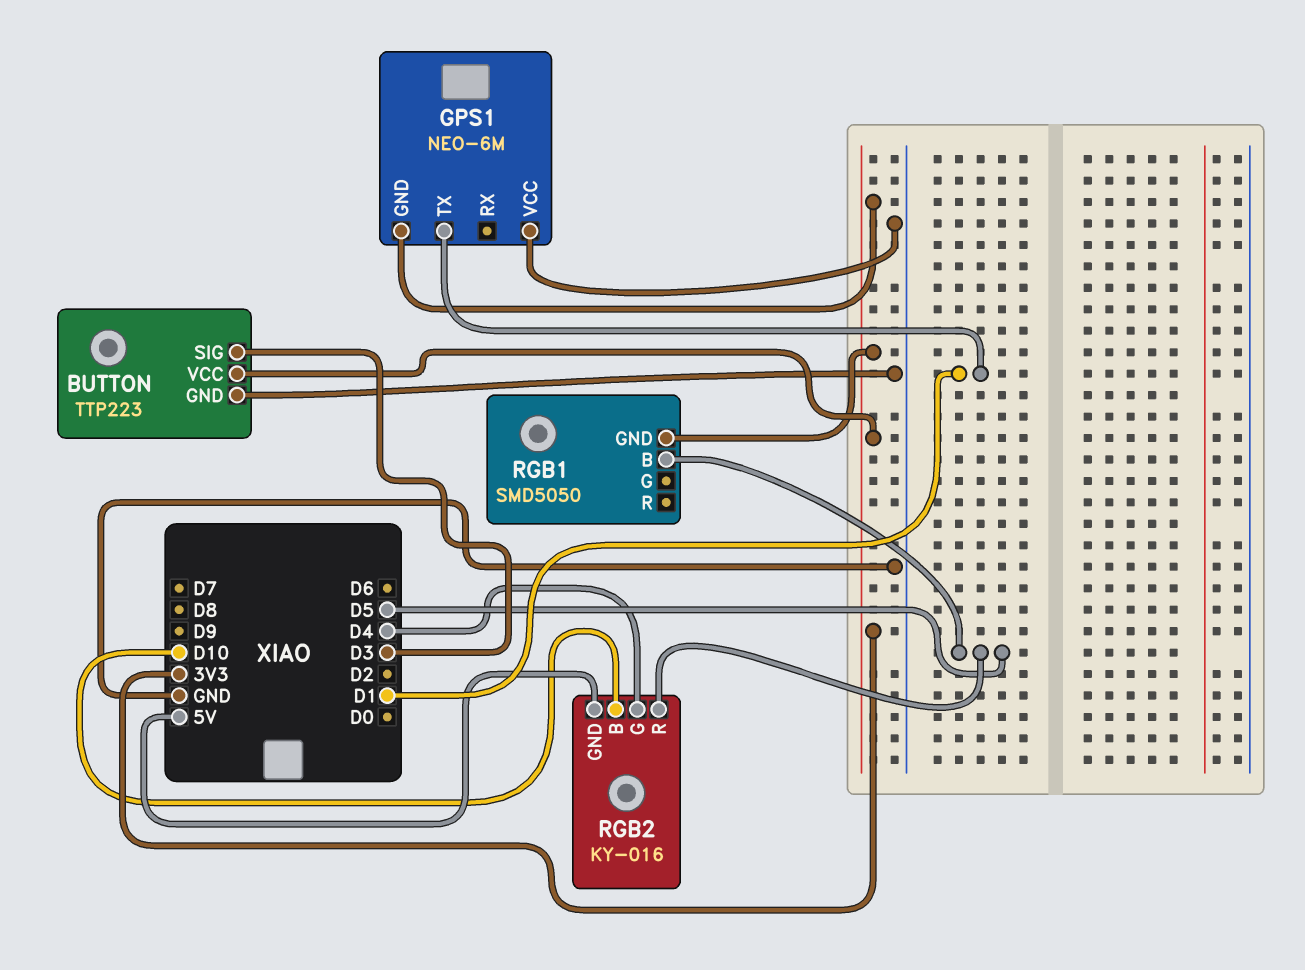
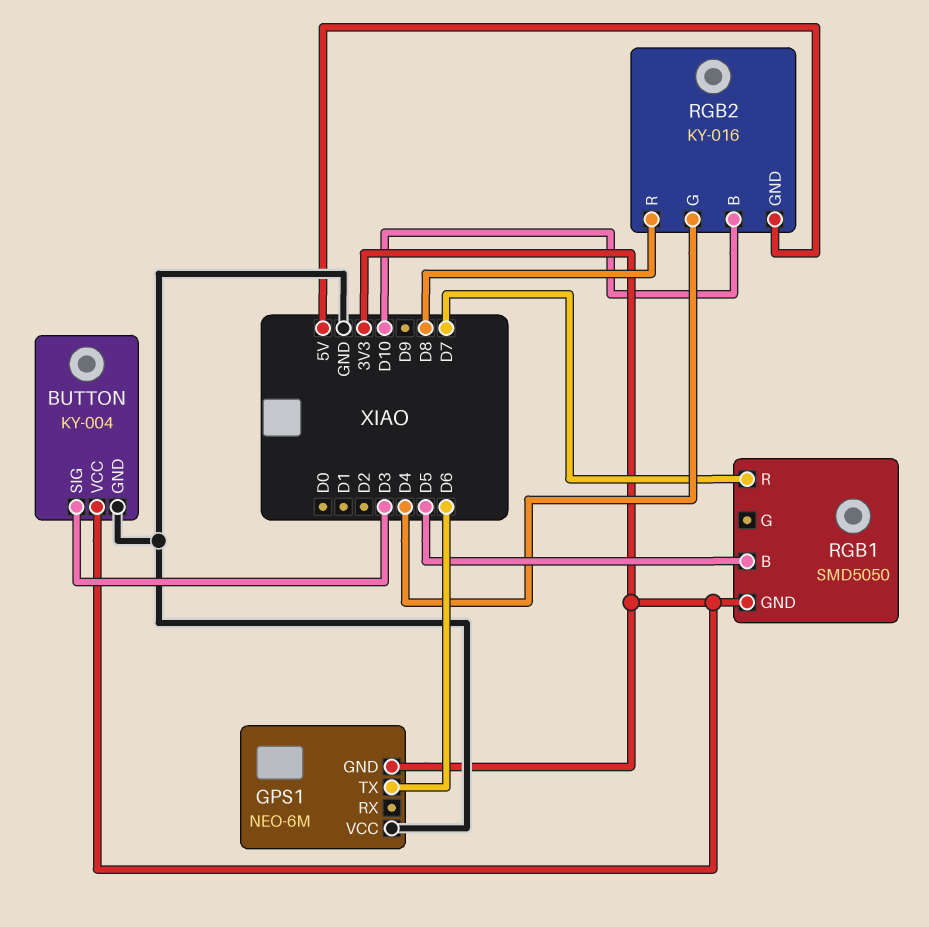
BUTTON: TTP223 -> KY-004
GPS1 pin TX: D1 -> D6
RGB1 pin R: none -> D7
RGB2 pin R: D5 -> D8

